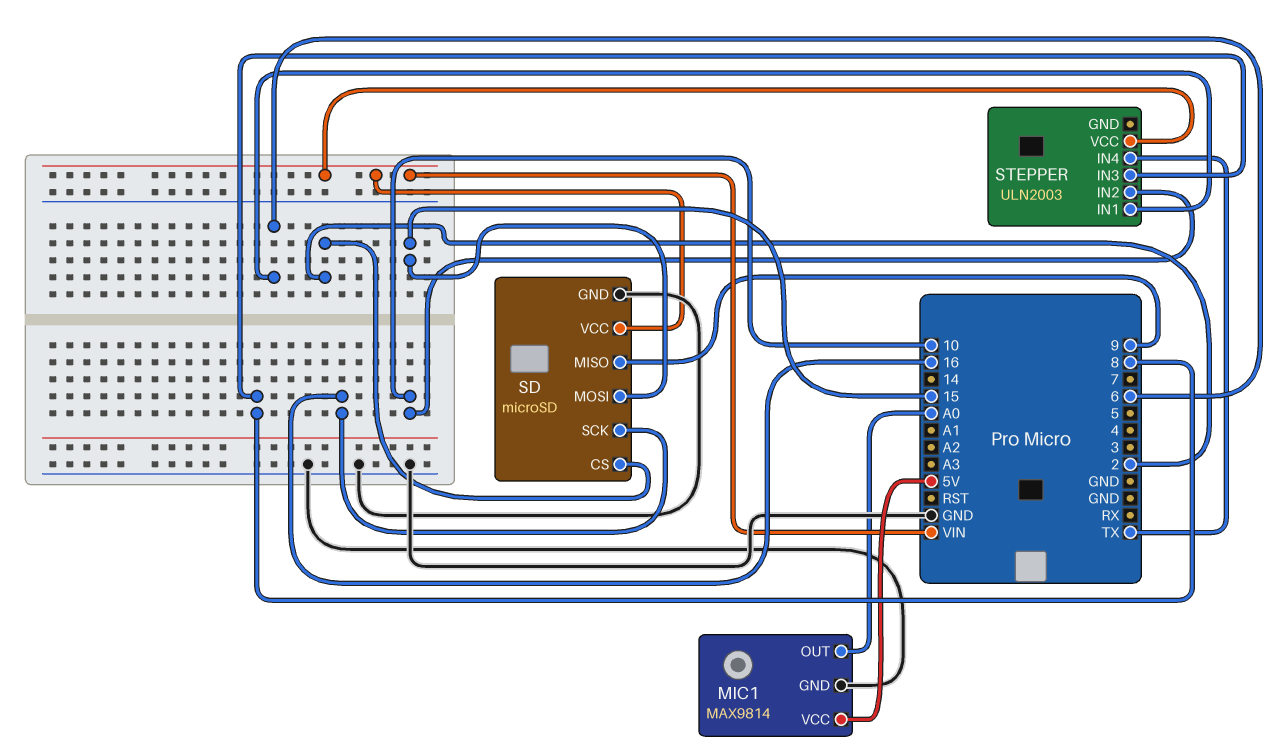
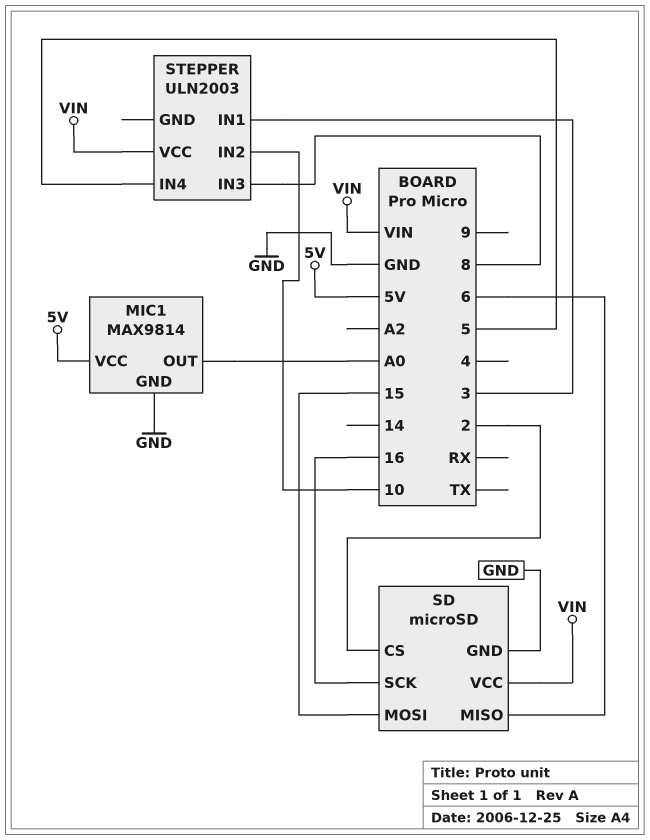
SD pin MISO: 9 -> 6
STEPPER pin IN1: 6 -> 3
STEPPER pin IN4: TX -> 5

